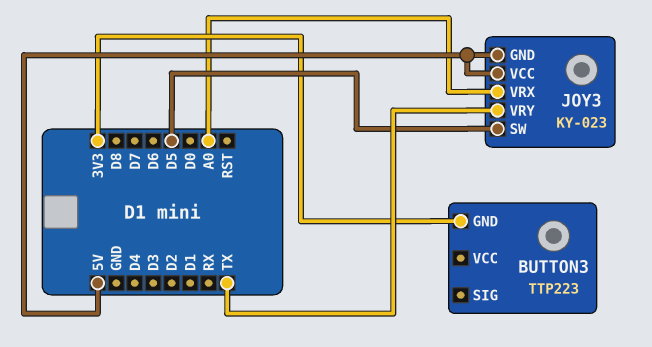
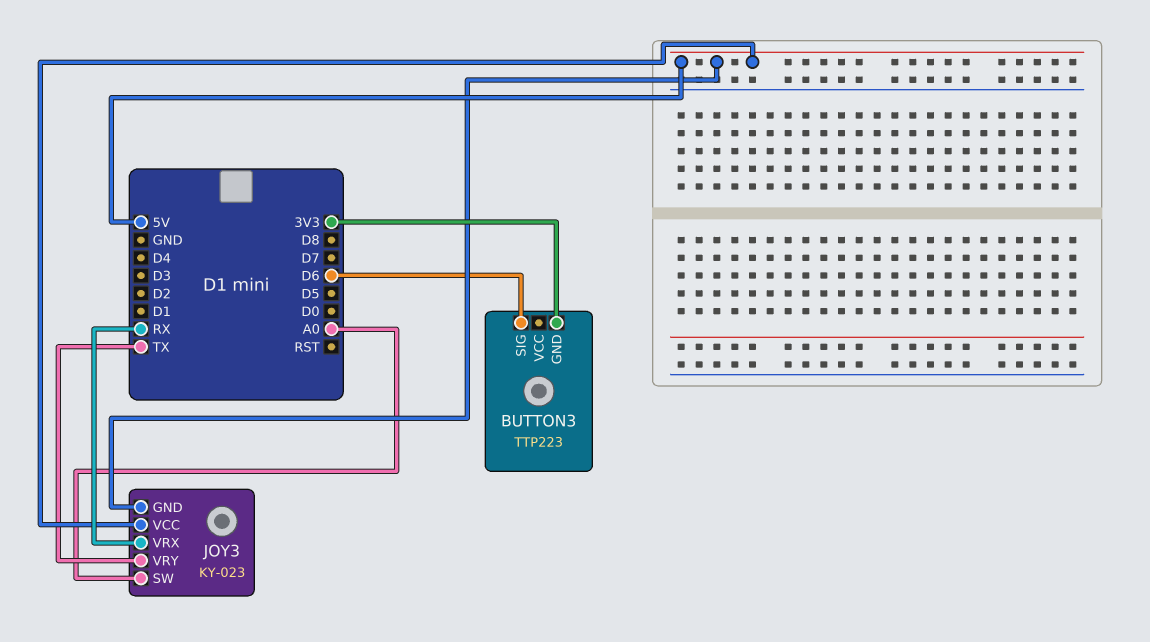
BUTTON3 pin SIG: none -> D6
JOY3 pin SW: D5 -> A0
JOY3 pin VRX: A0 -> RX

